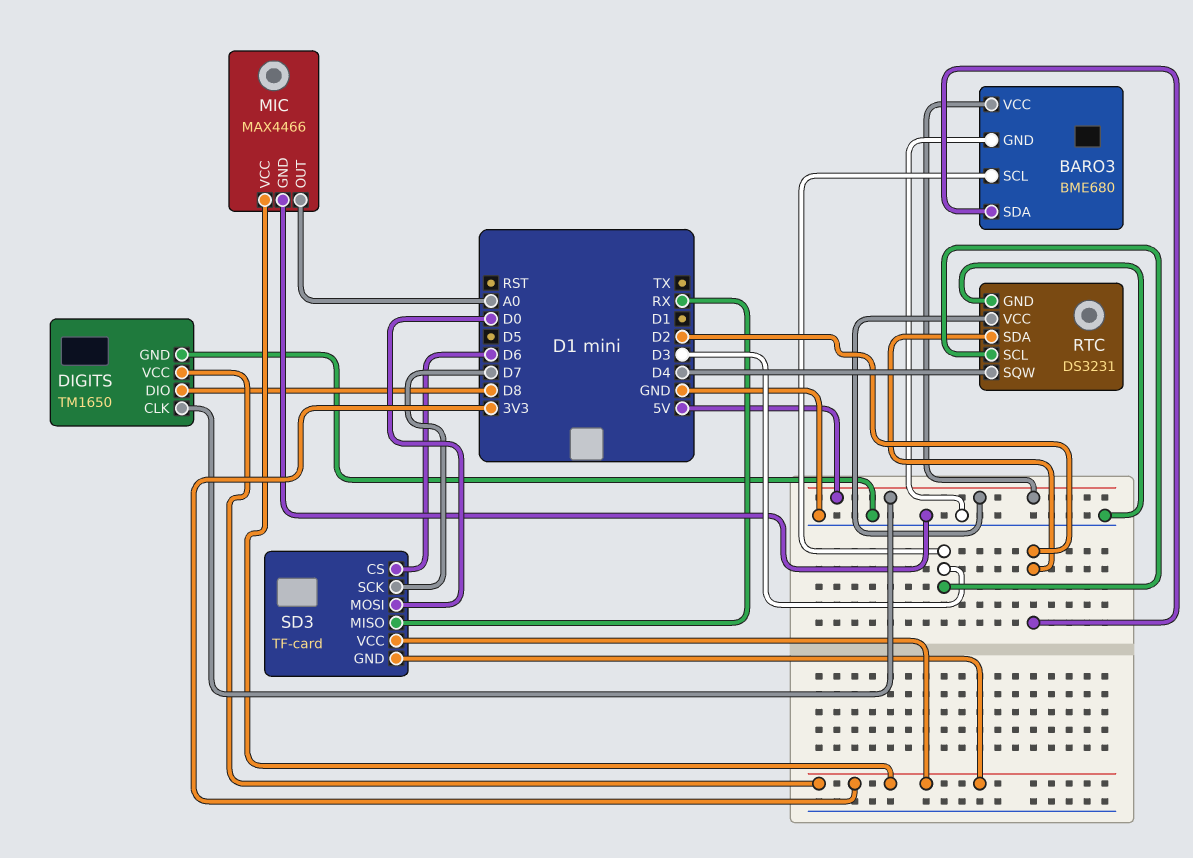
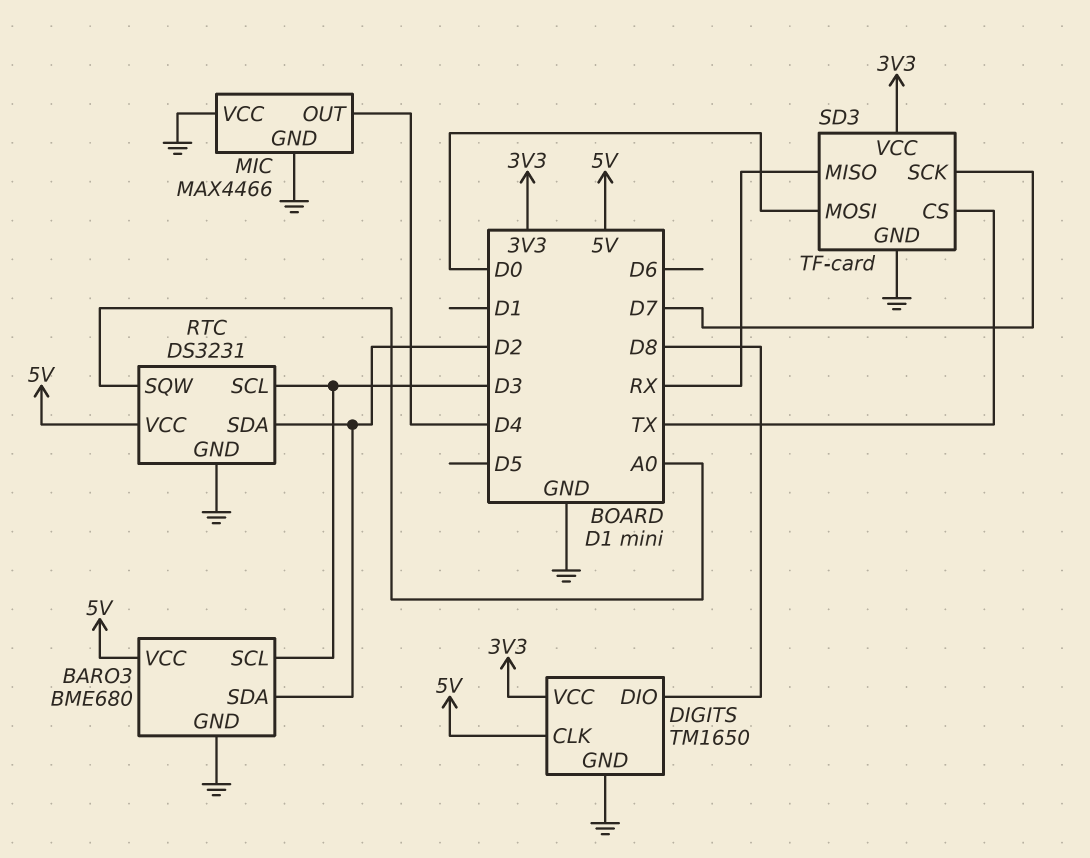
MIC pin OUT: A0 -> D4
MIC pin VCC: 3V3 -> GND
RTC pin SQW: D4 -> A0
SD3 pin CS: D6 -> TX
SD3 pin GND: 3V3 -> GND

